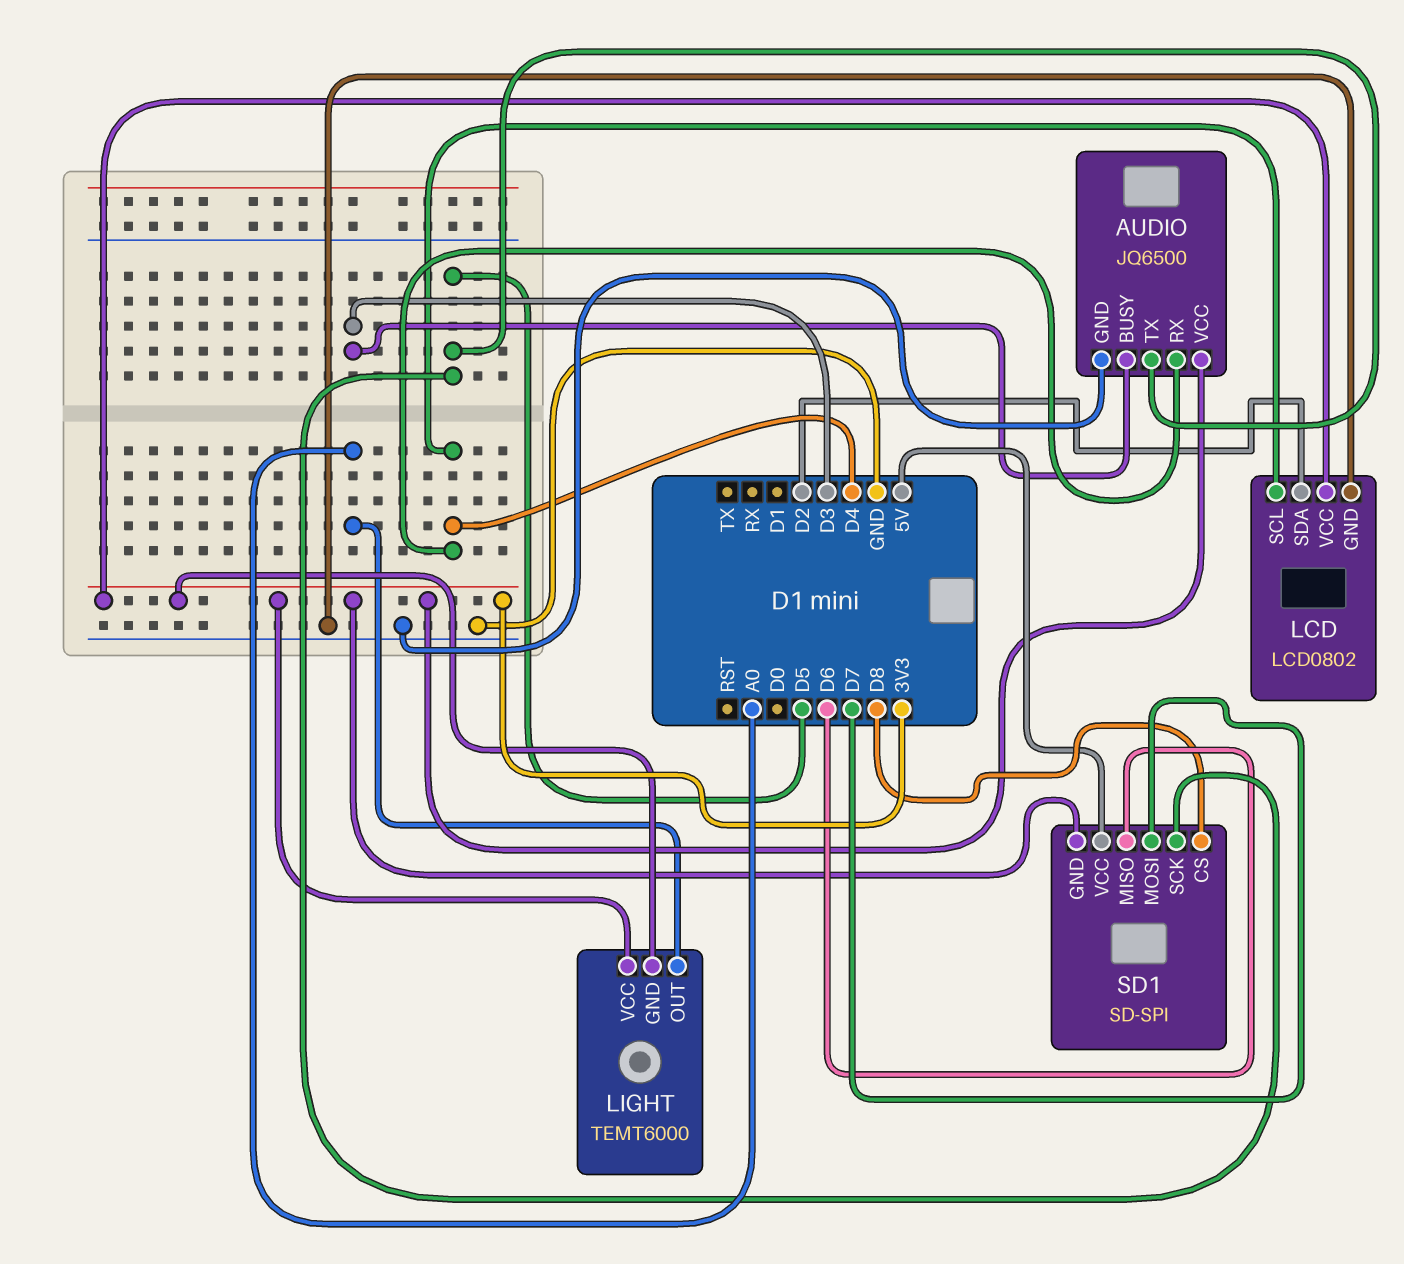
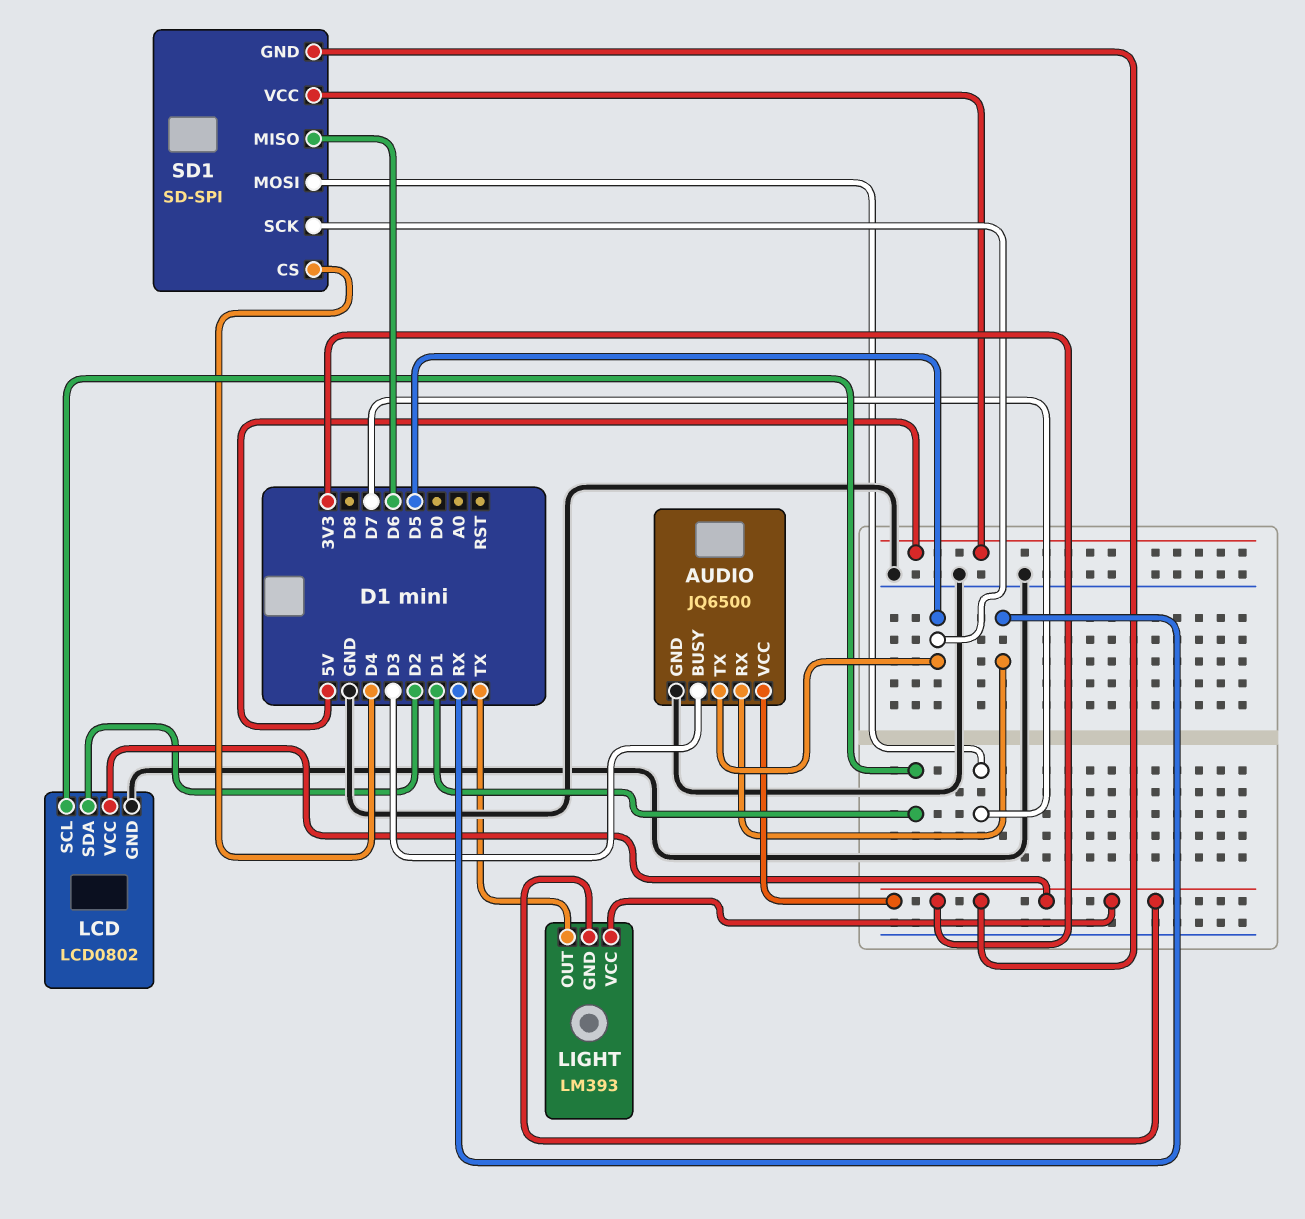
AUDIO pin RX: D4 -> RX
LCD pin SCL: D4 -> D1
LIGHT: TEMT6000 -> LM393
LIGHT pin OUT: A0 -> TX
SD1 pin CS: D8 -> D4

